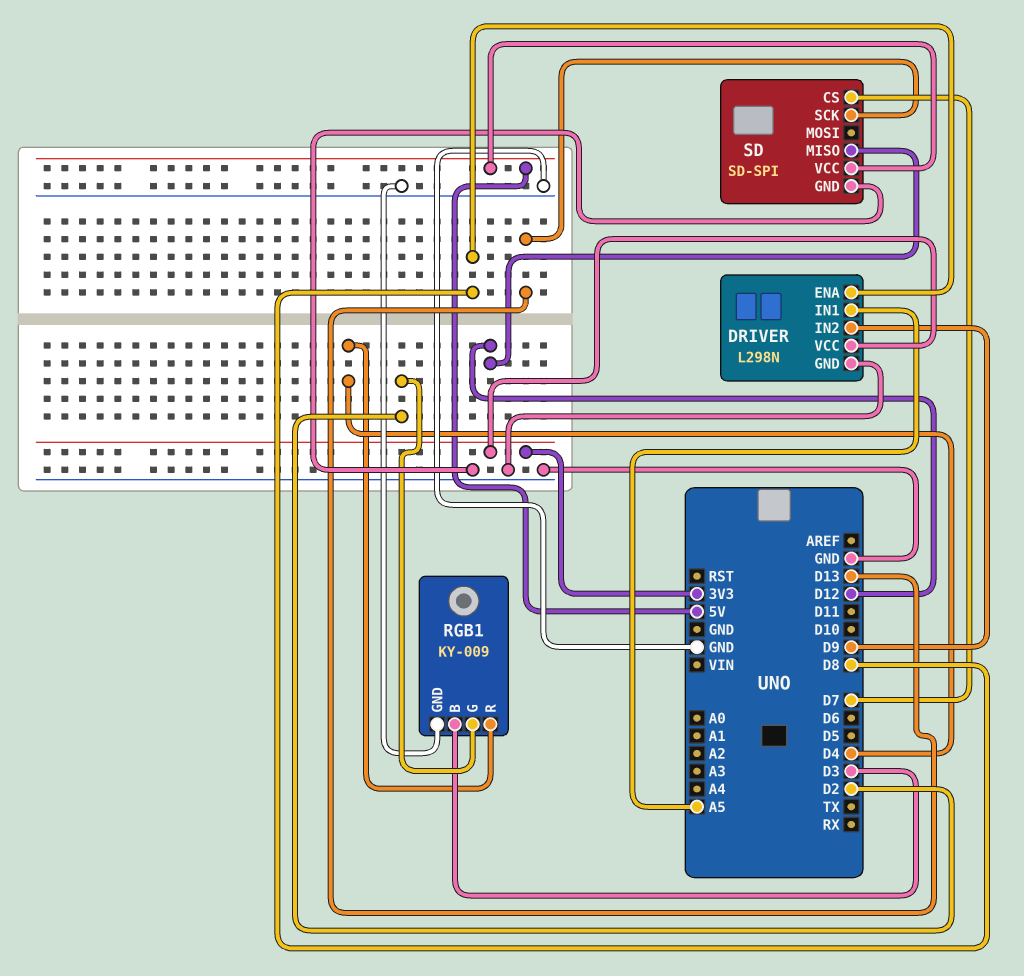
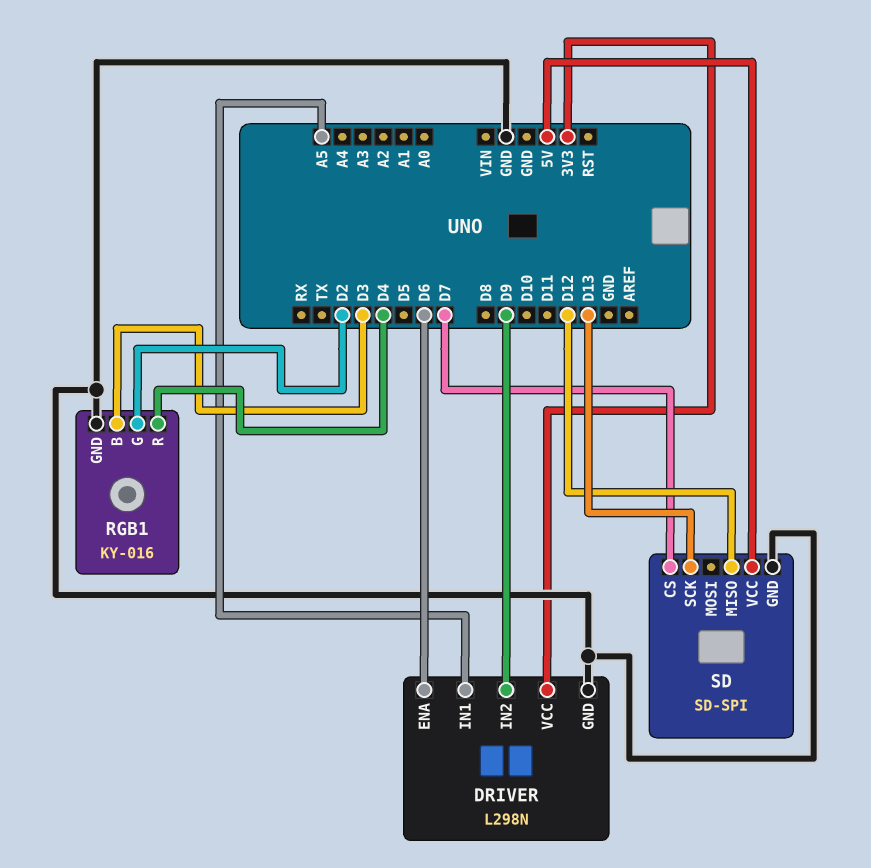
DRIVER pin ENA: D8 -> D6
RGB1: KY-009 -> KY-016

